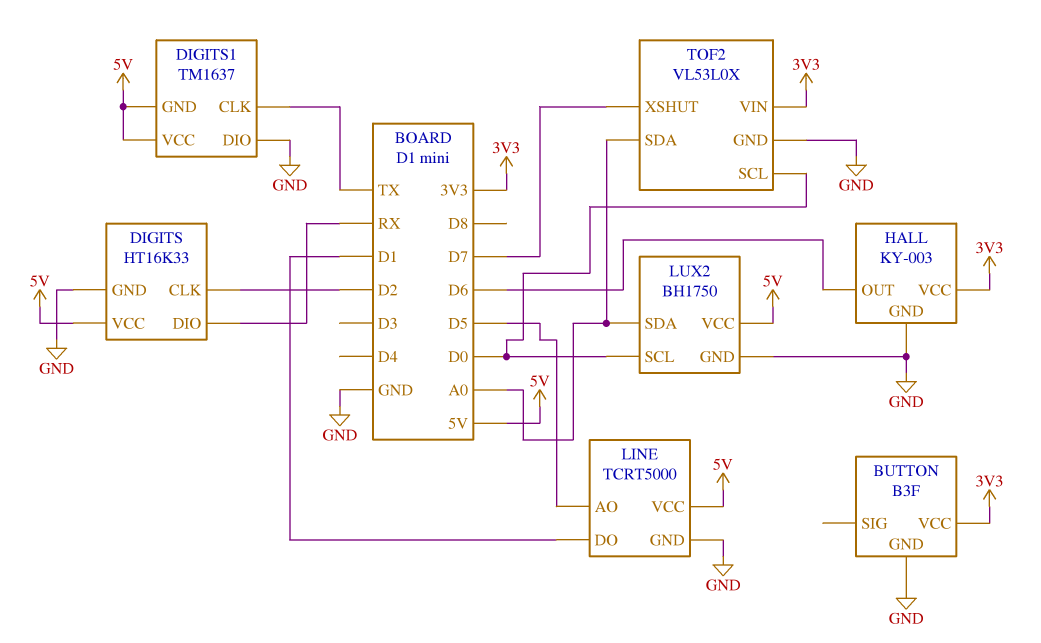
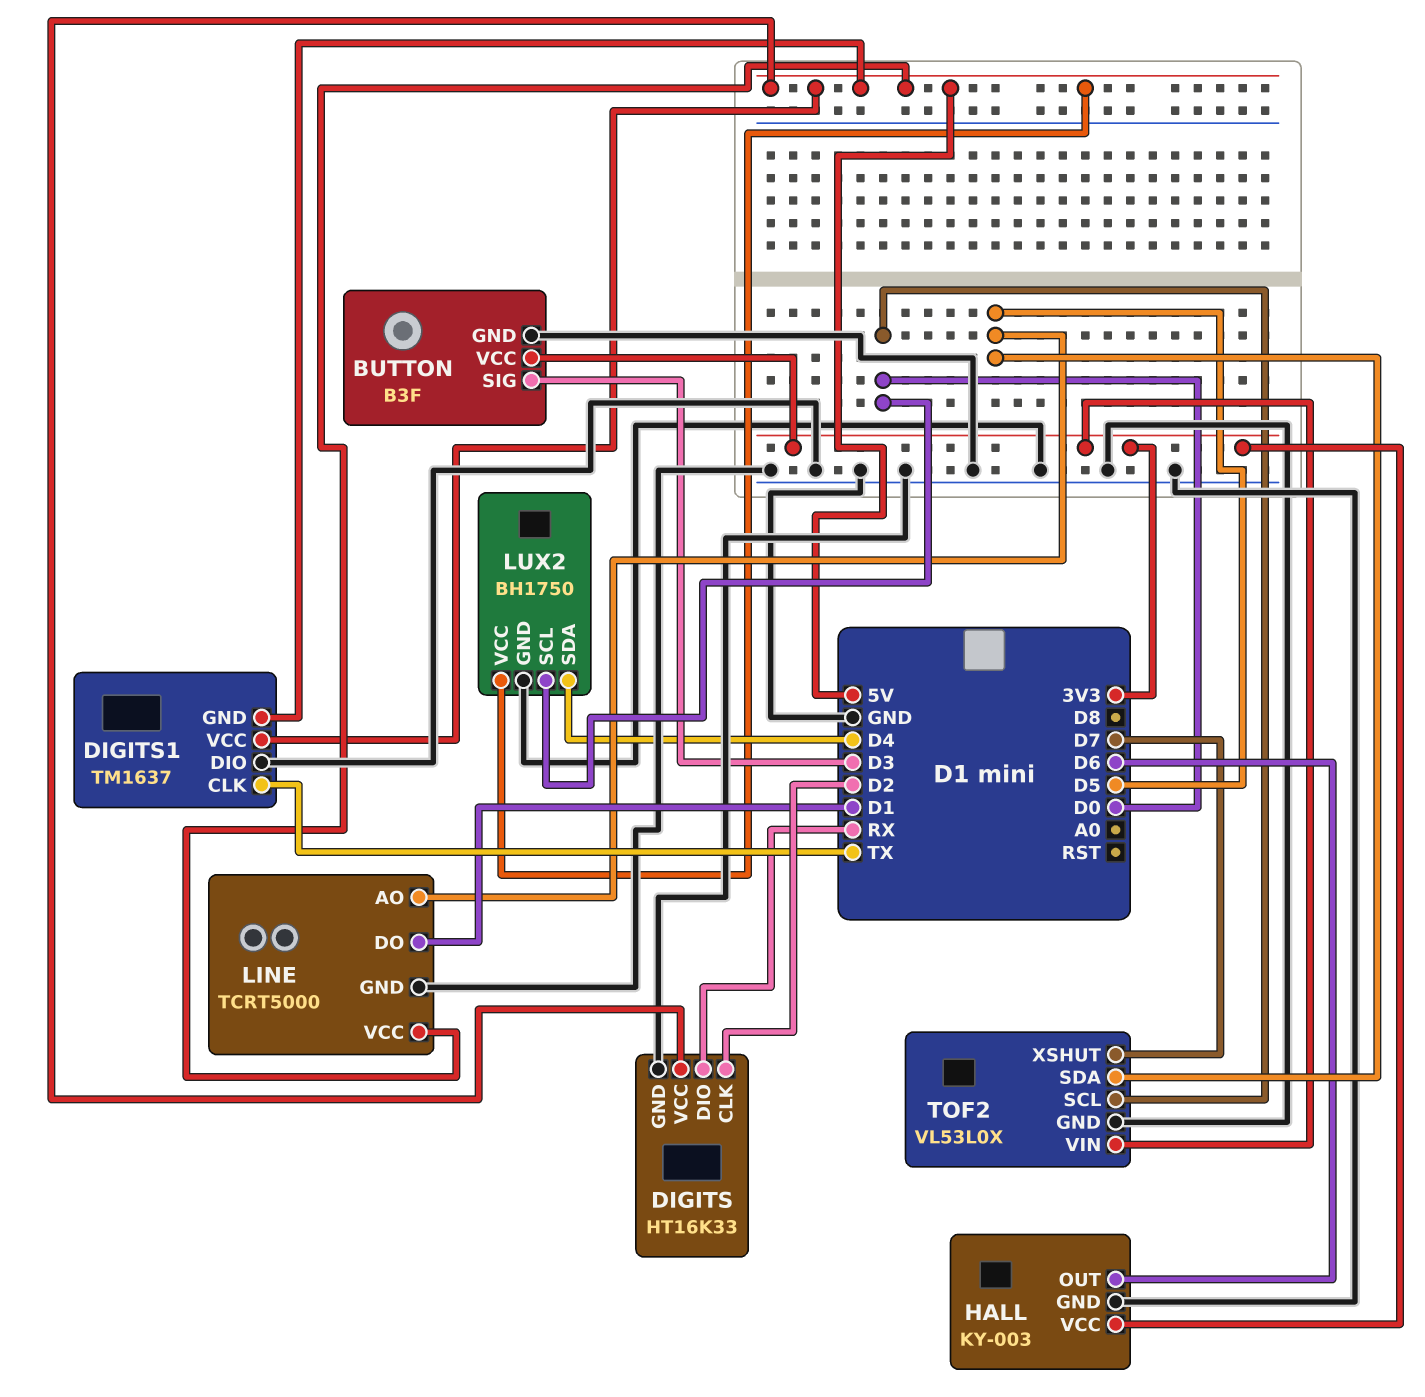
BUTTON pin SIG: none -> D3
LUX2 pin SDA: A0 -> D4
TOF2 pin SDA: A0 -> D5

